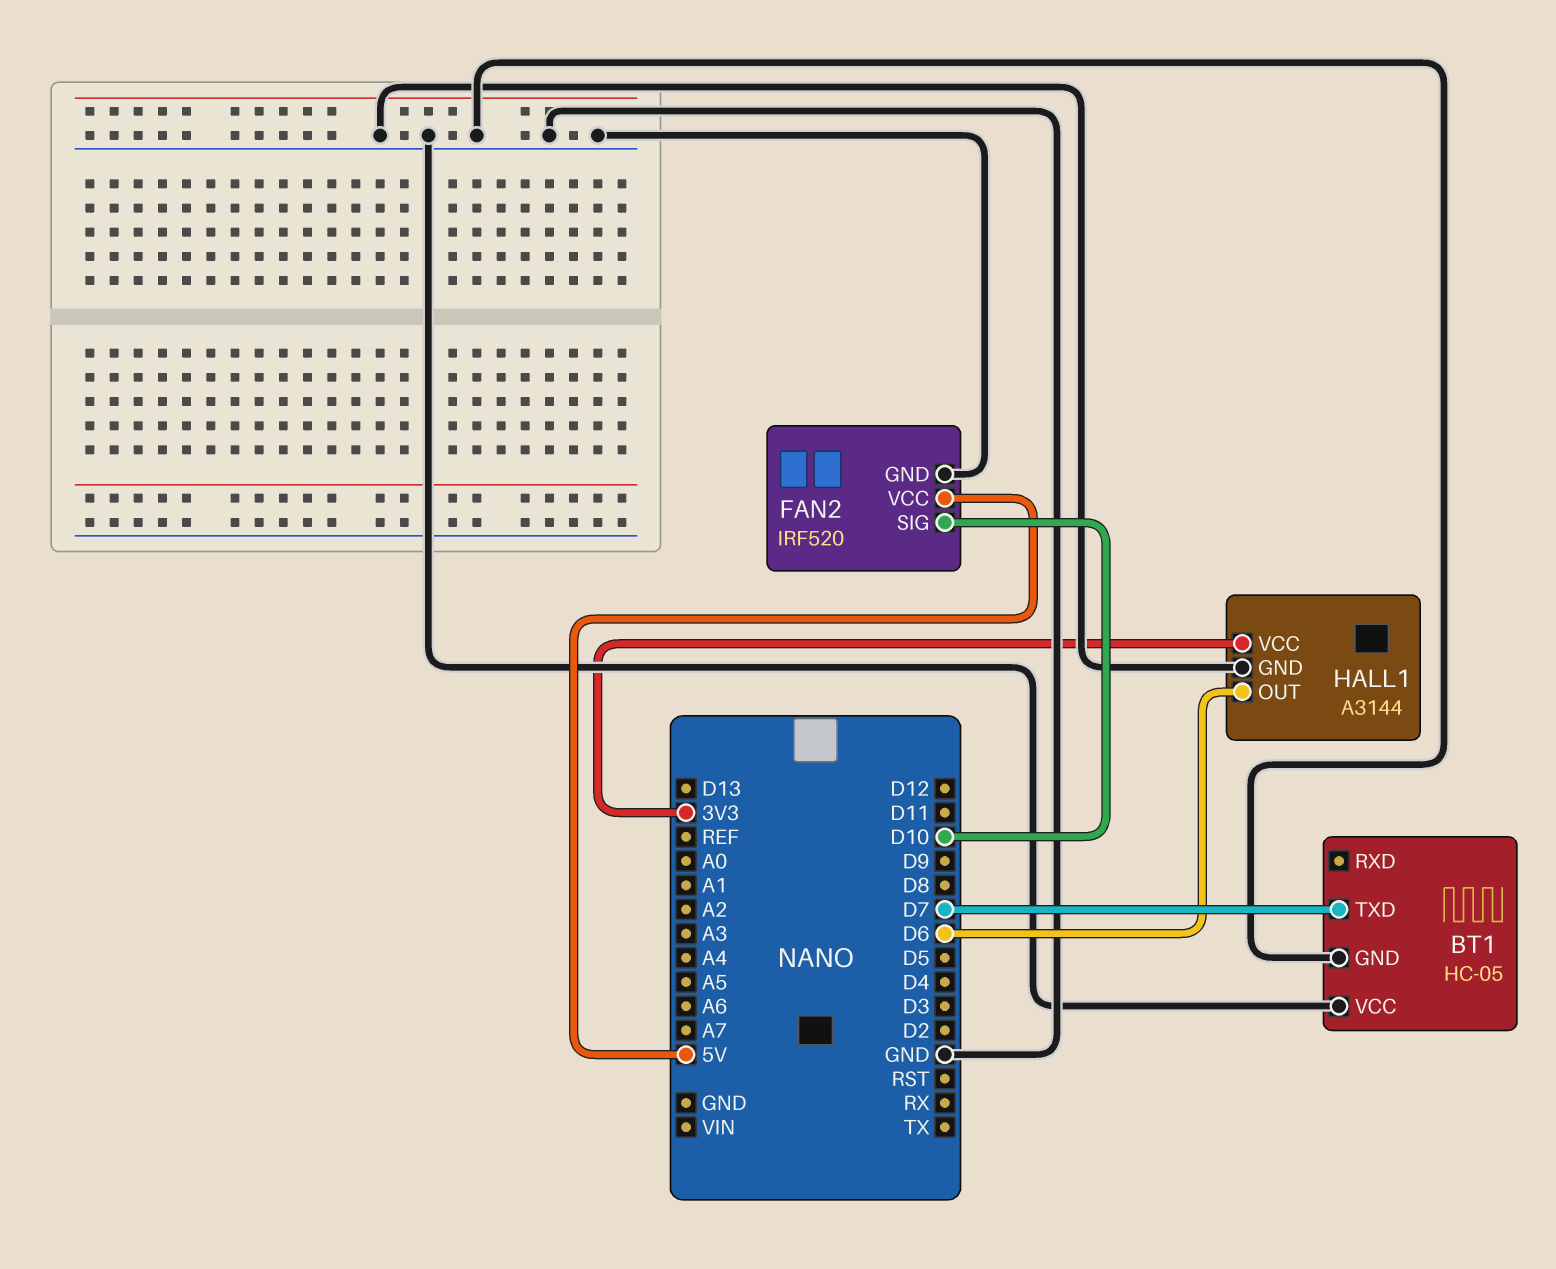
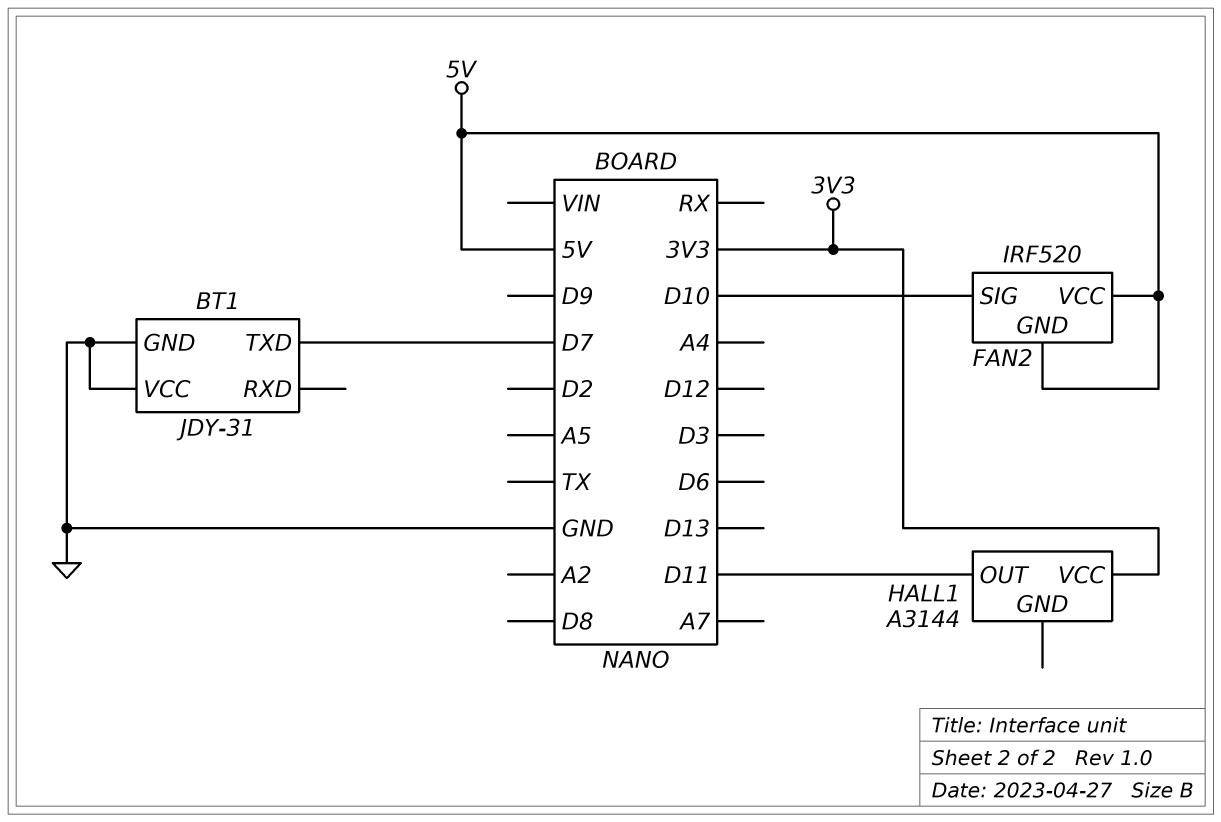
BT1: HC-05 -> JDY-31
FAN2 pin GND: GND -> 5V
HALL1 pin GND: GND -> none
HALL1 pin OUT: D6 -> D11

